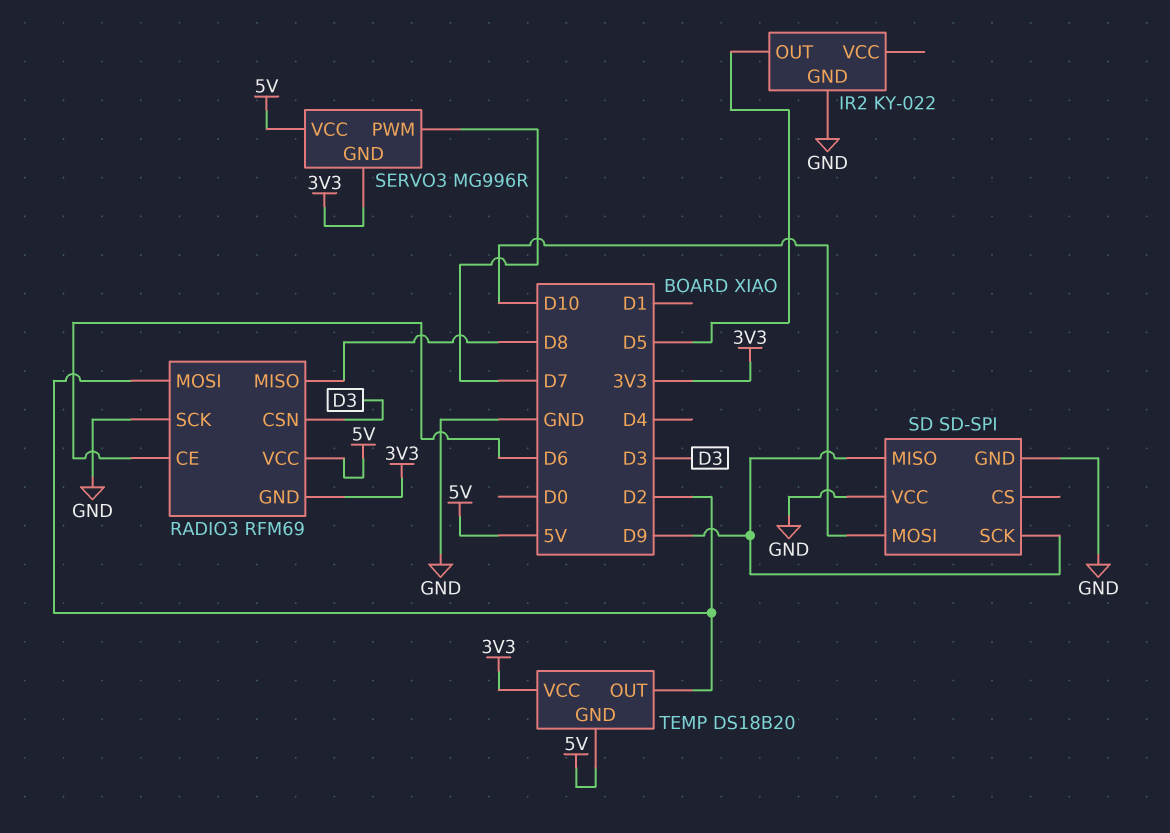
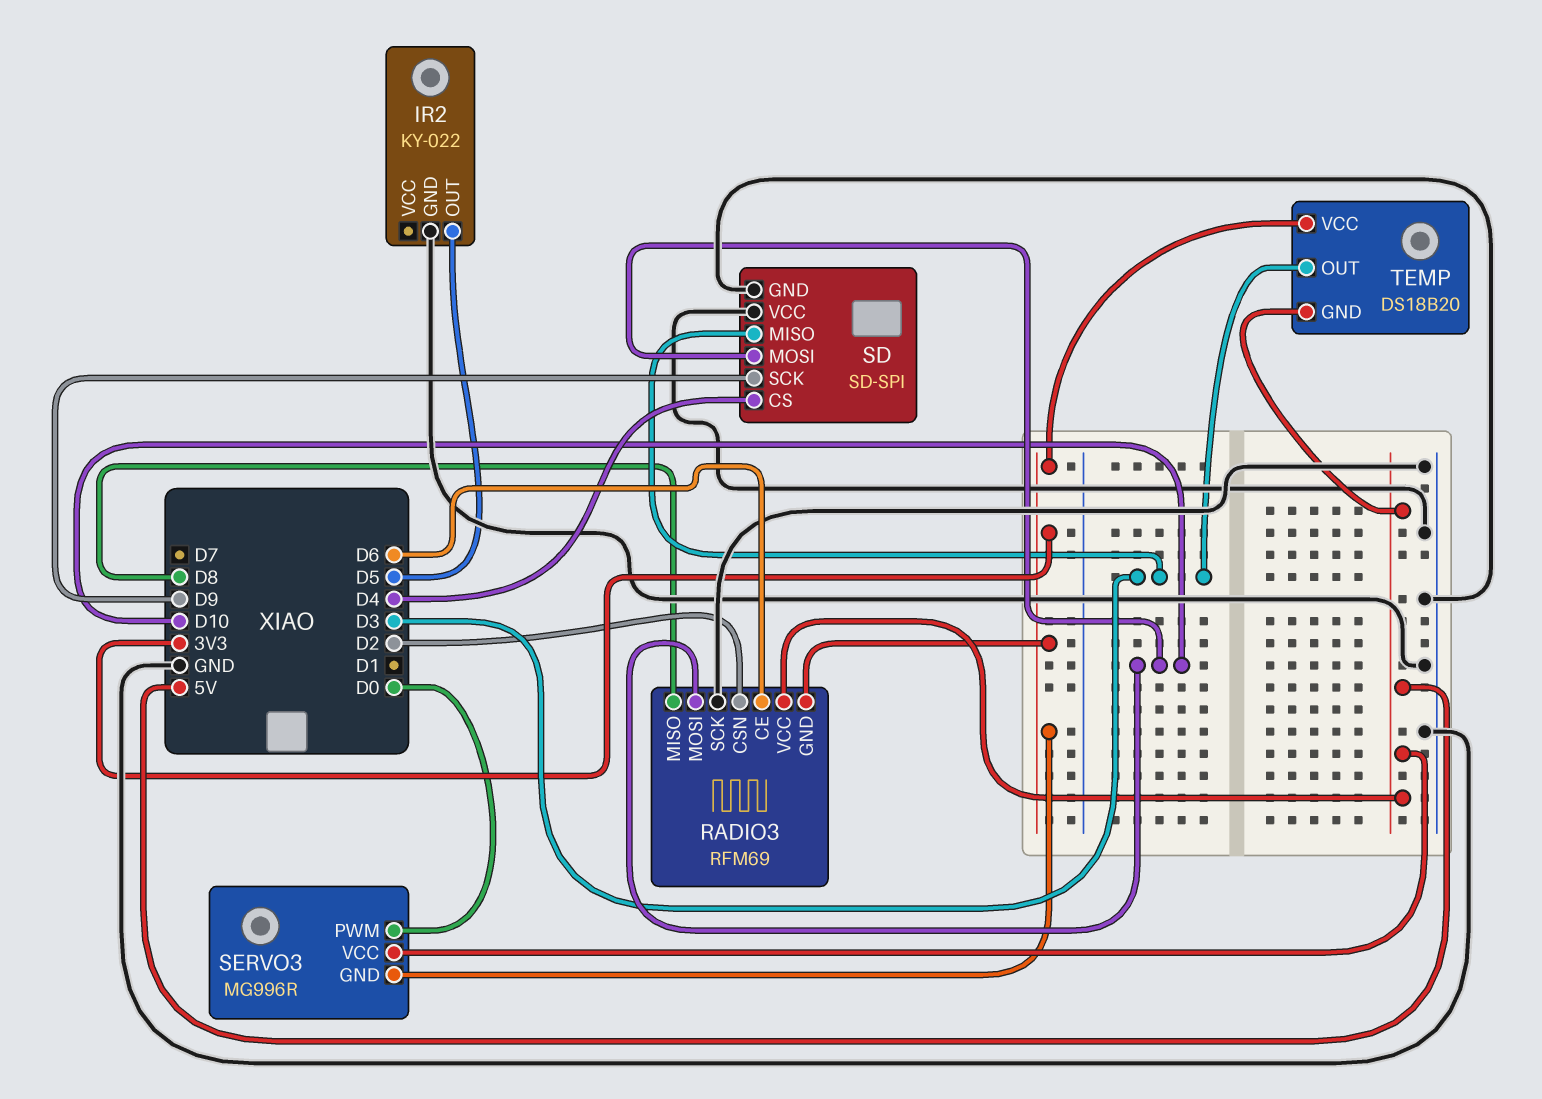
RADIO3 pin CSN: D3 -> D2
RADIO3 pin MOSI: D2 -> D10
SD pin CS: none -> D4
SD pin MISO: D9 -> D3
SERVO3 pin PWM: D7 -> D0
TEMP pin OUT: D2 -> D3

